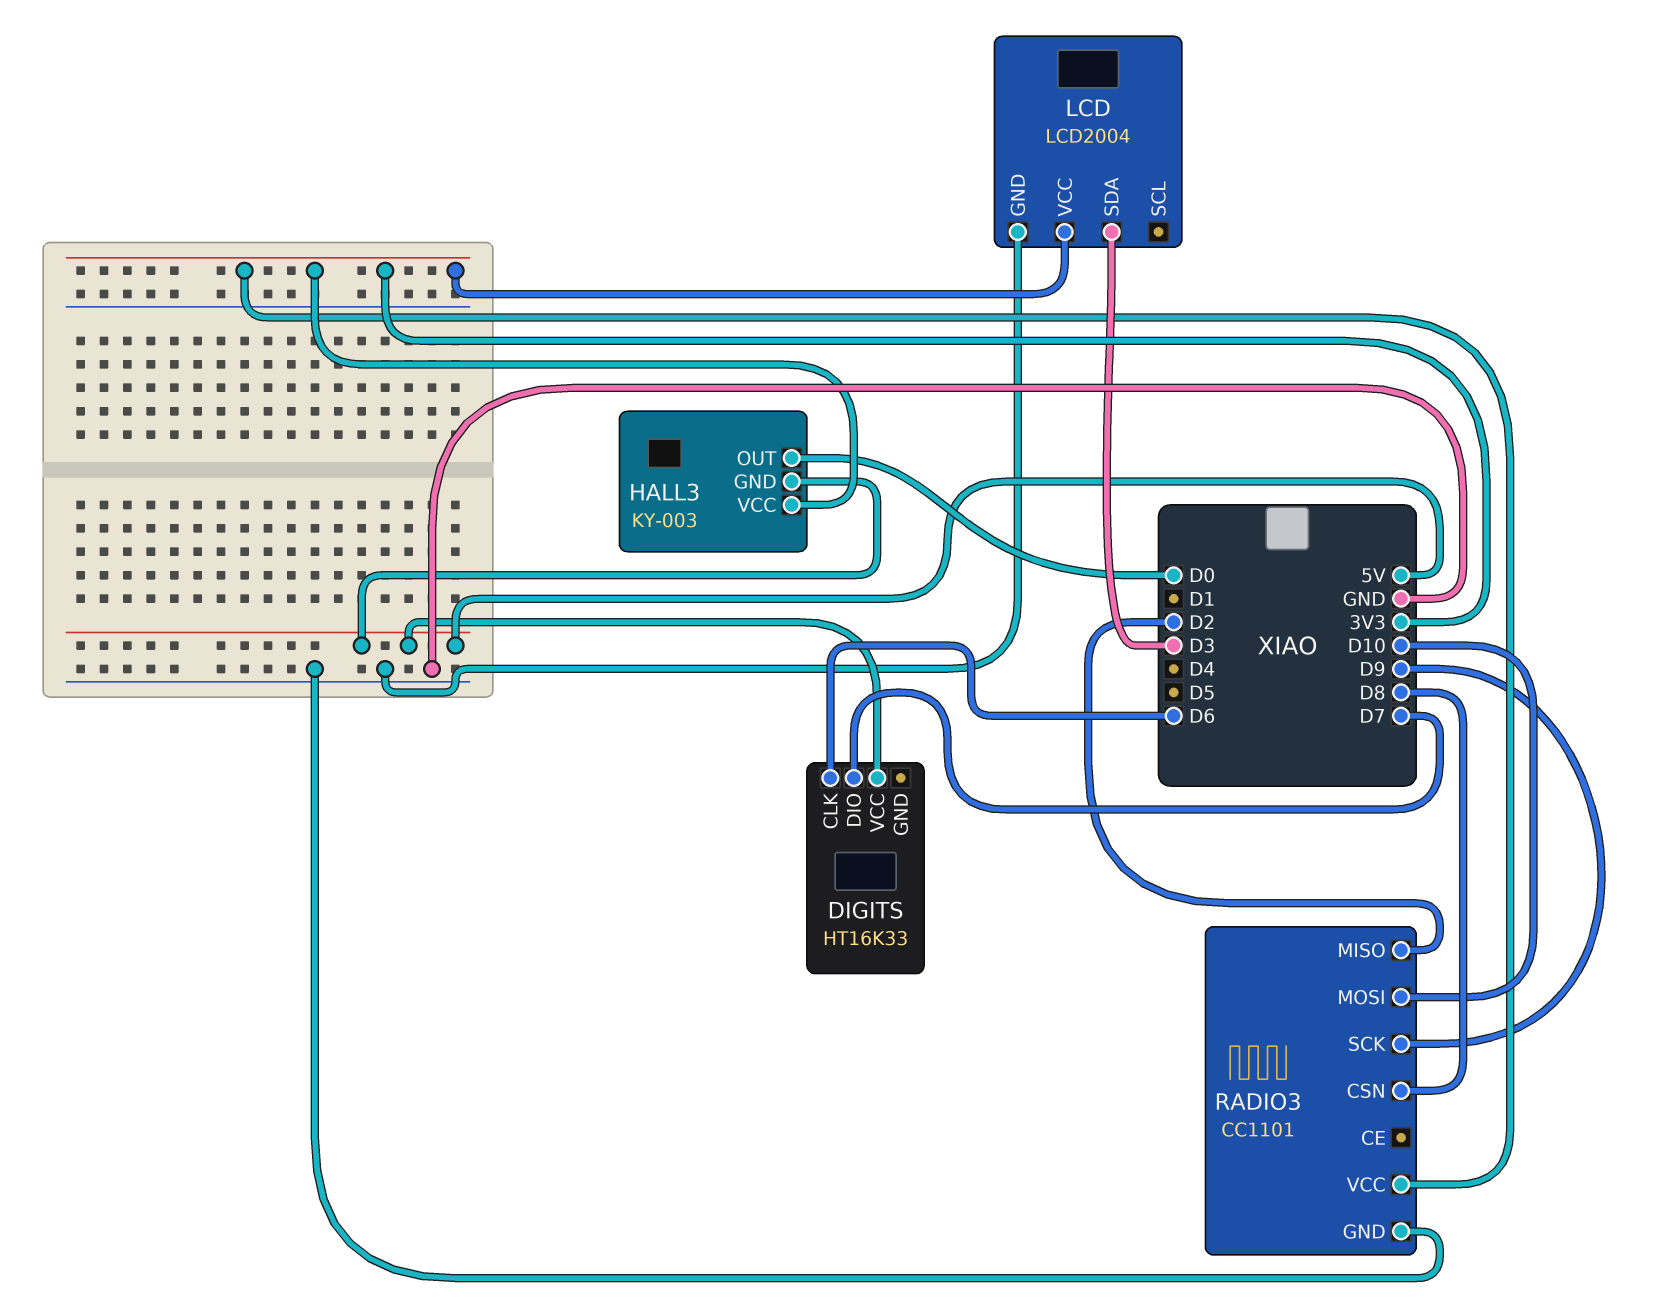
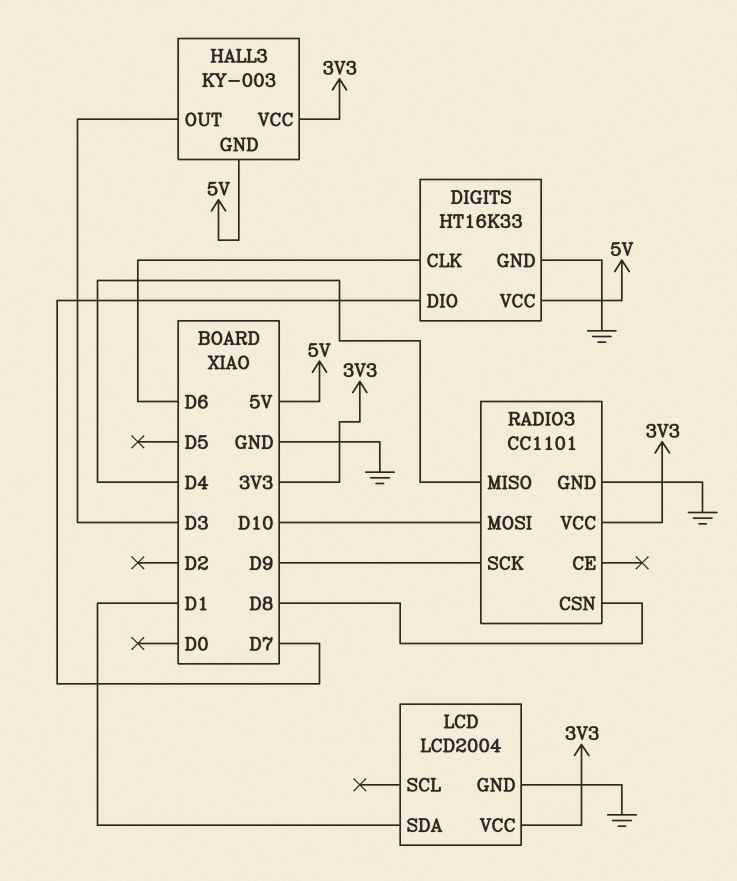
DIGITS pin GND: none -> GND
HALL3 pin OUT: D0 -> D3
LCD pin SDA: D3 -> D1
RADIO3 pin MISO: D2 -> D4

